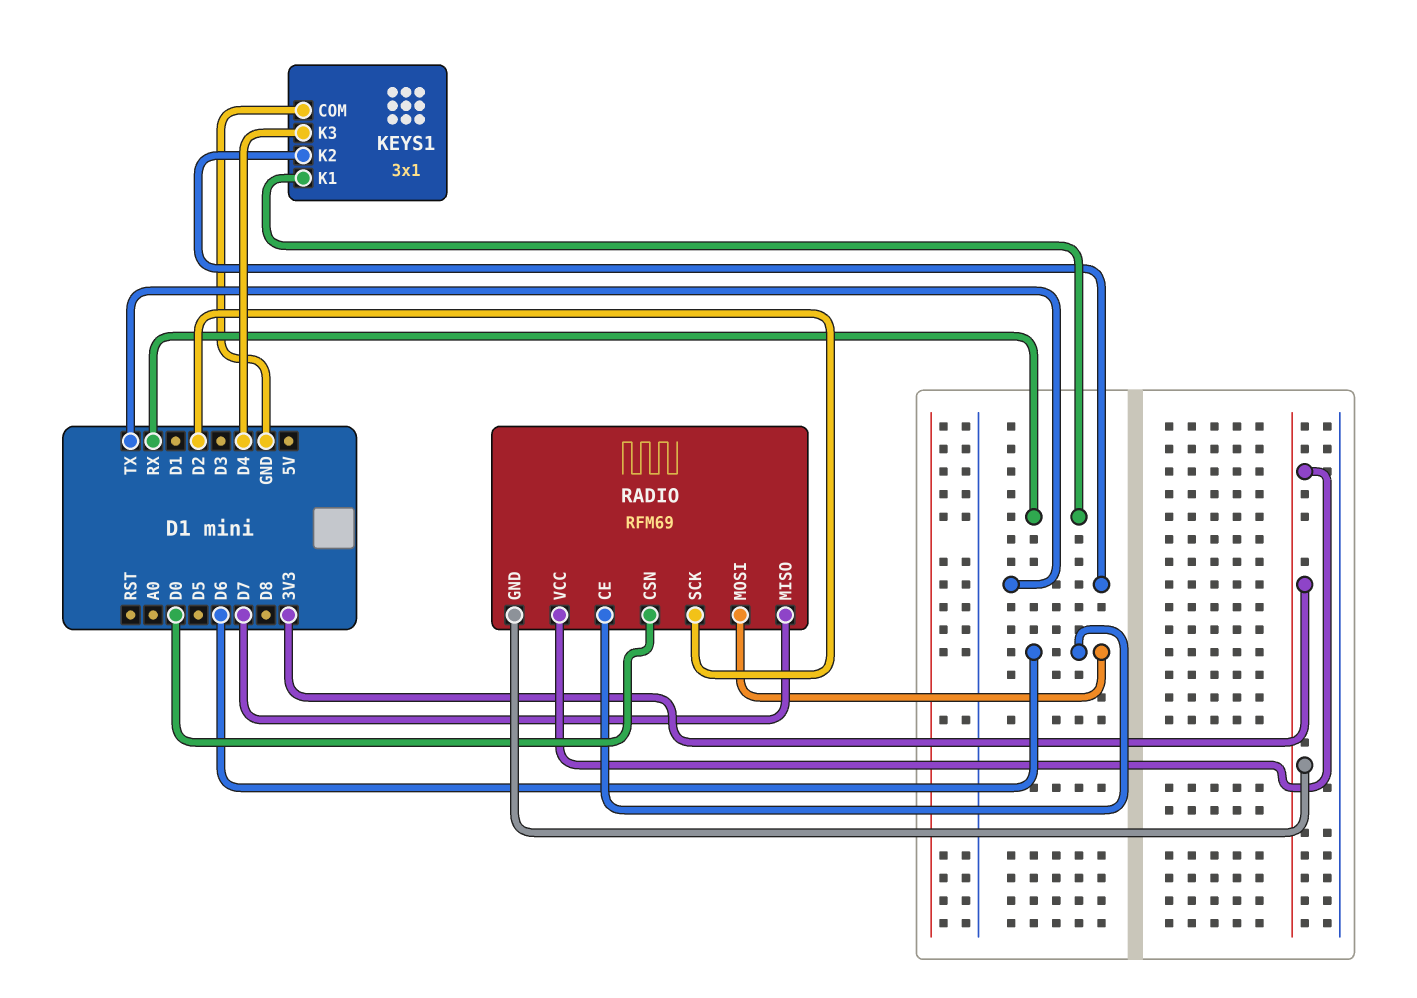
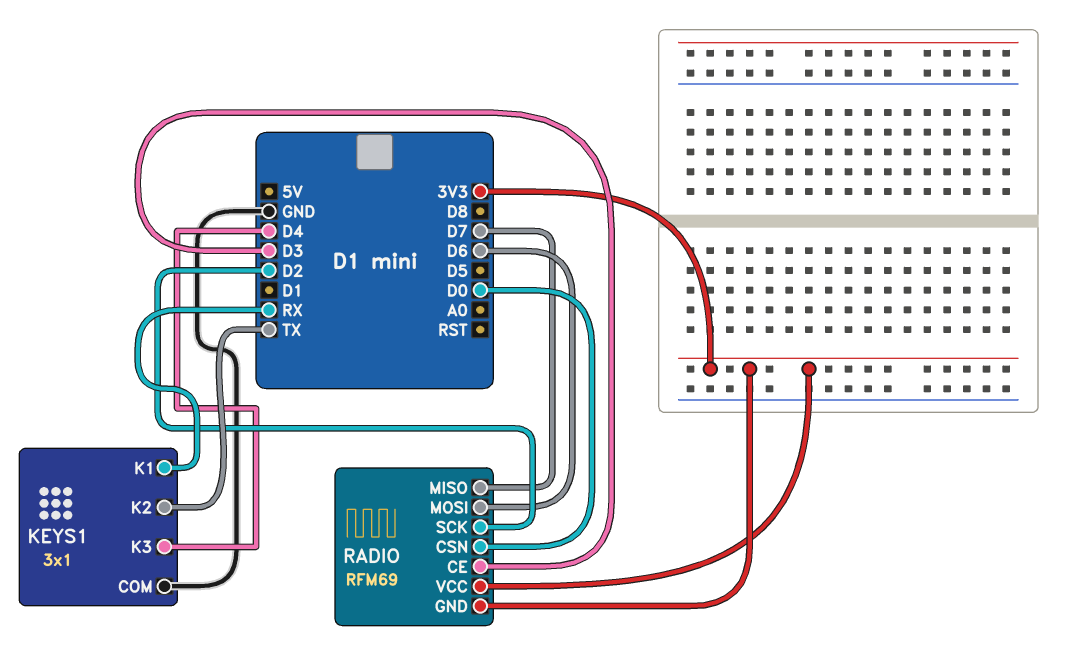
RADIO pin CE: D6 -> D3

